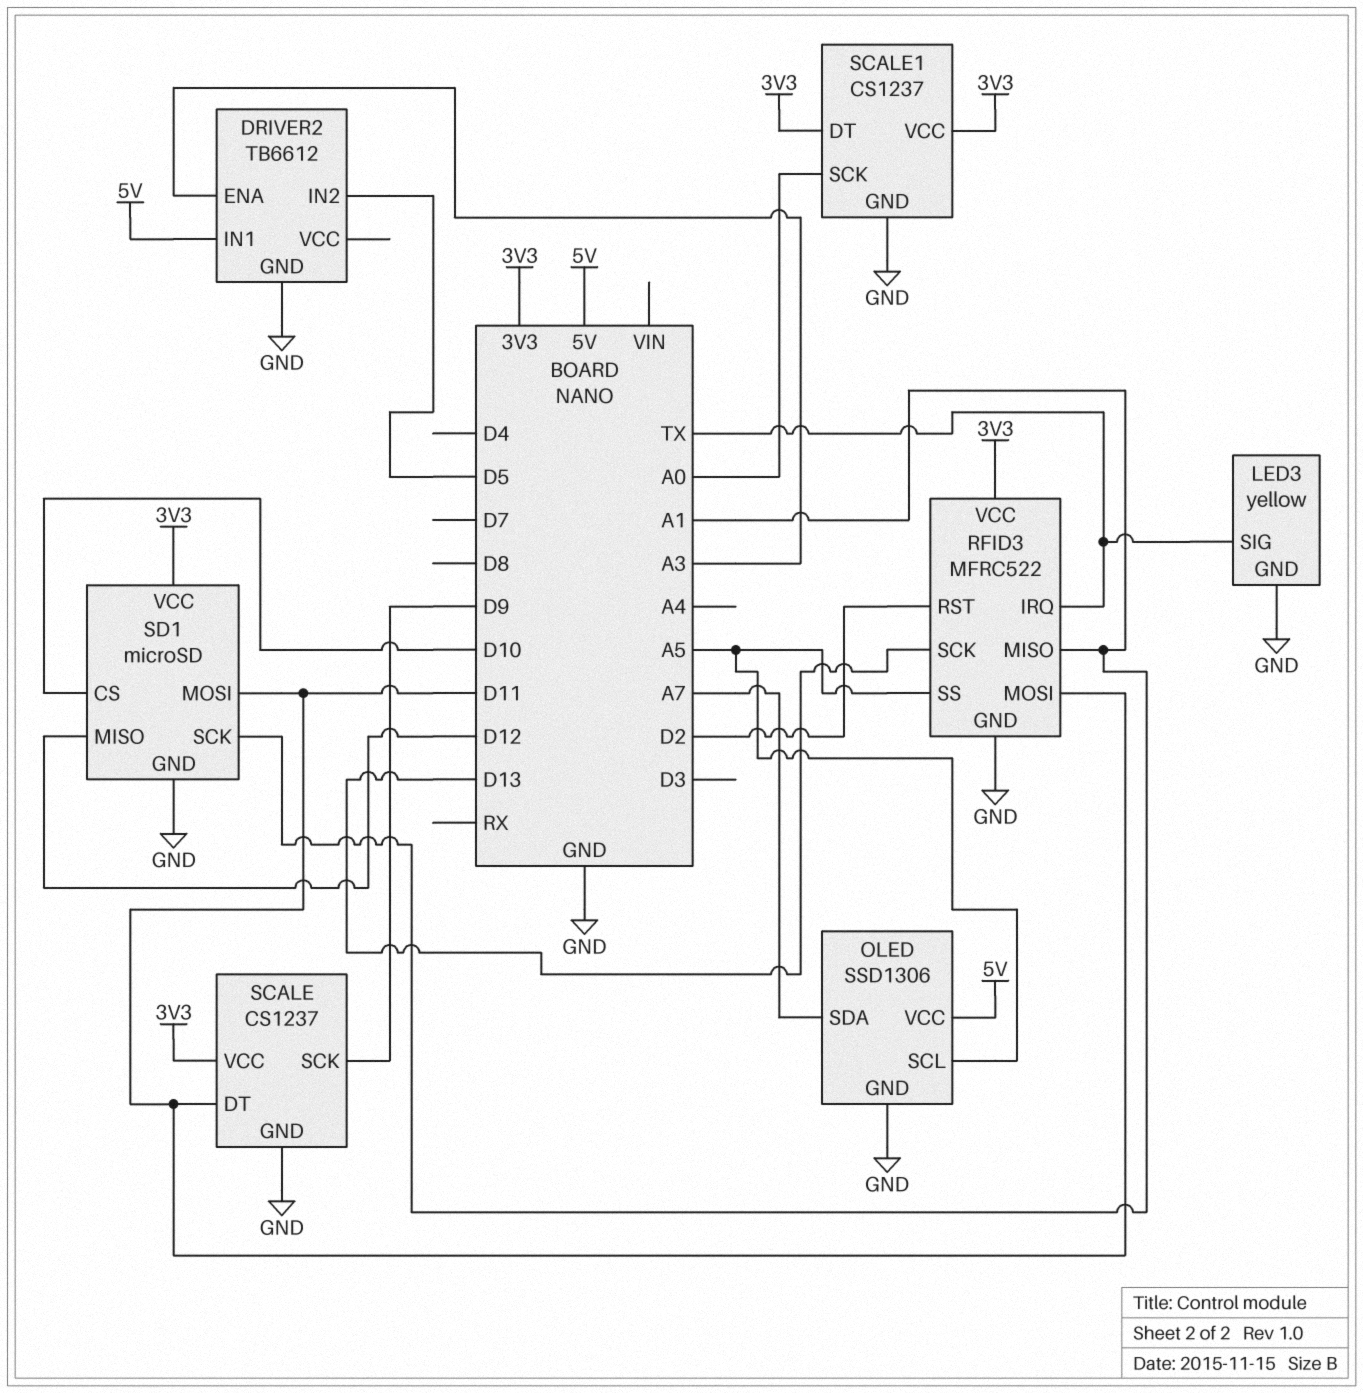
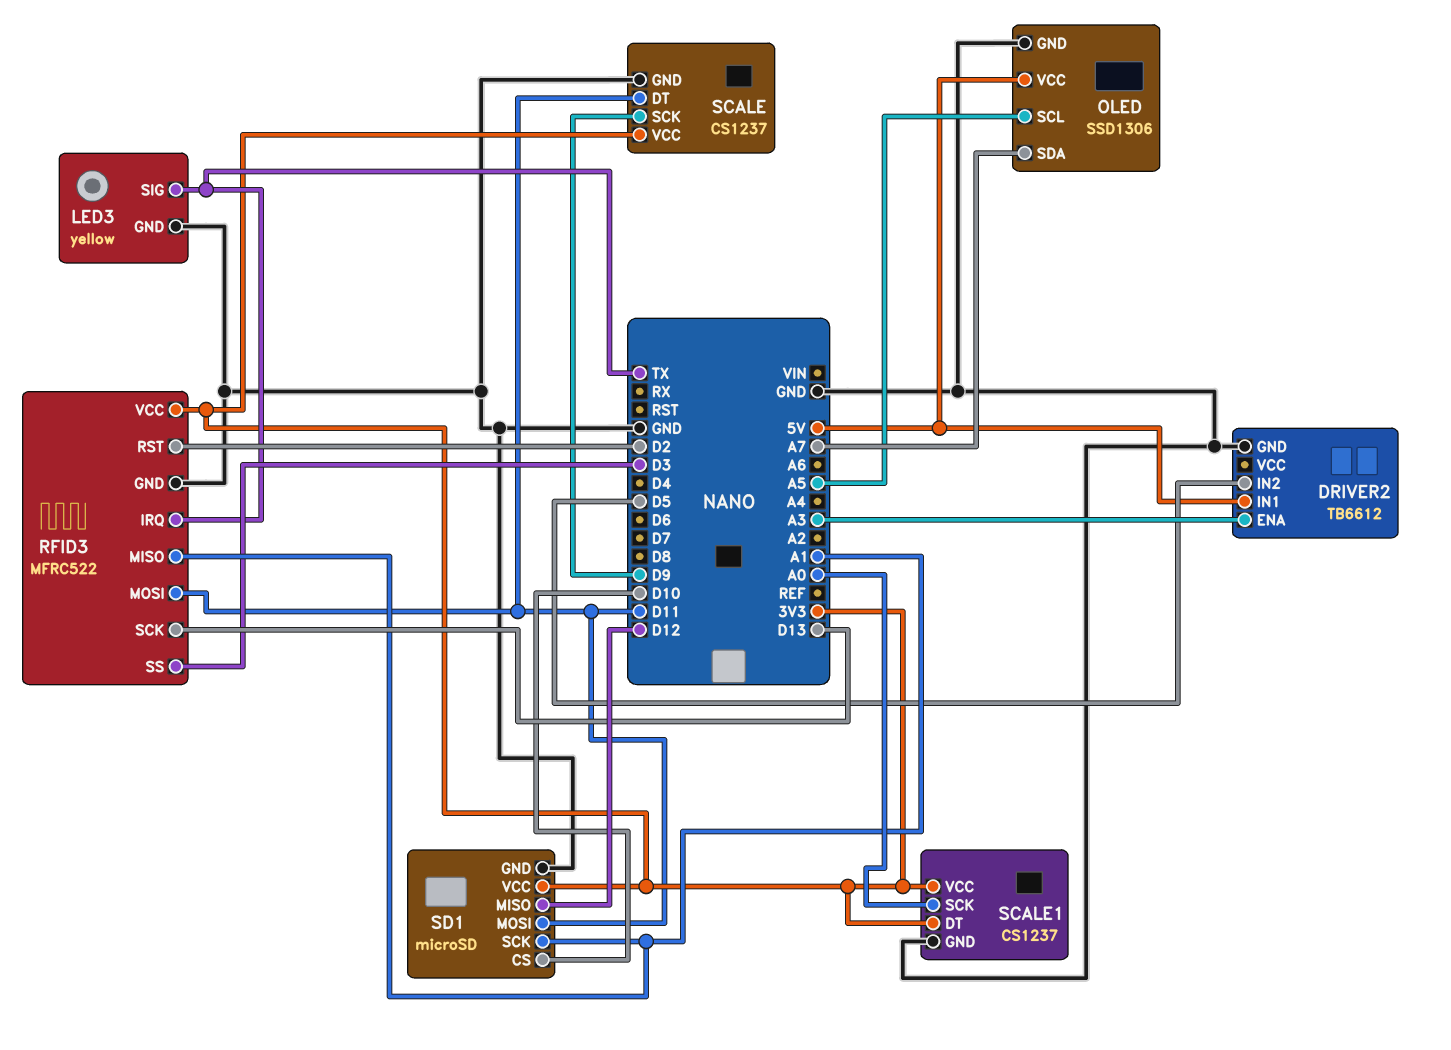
RFID3 pin SS: A5 -> D3

